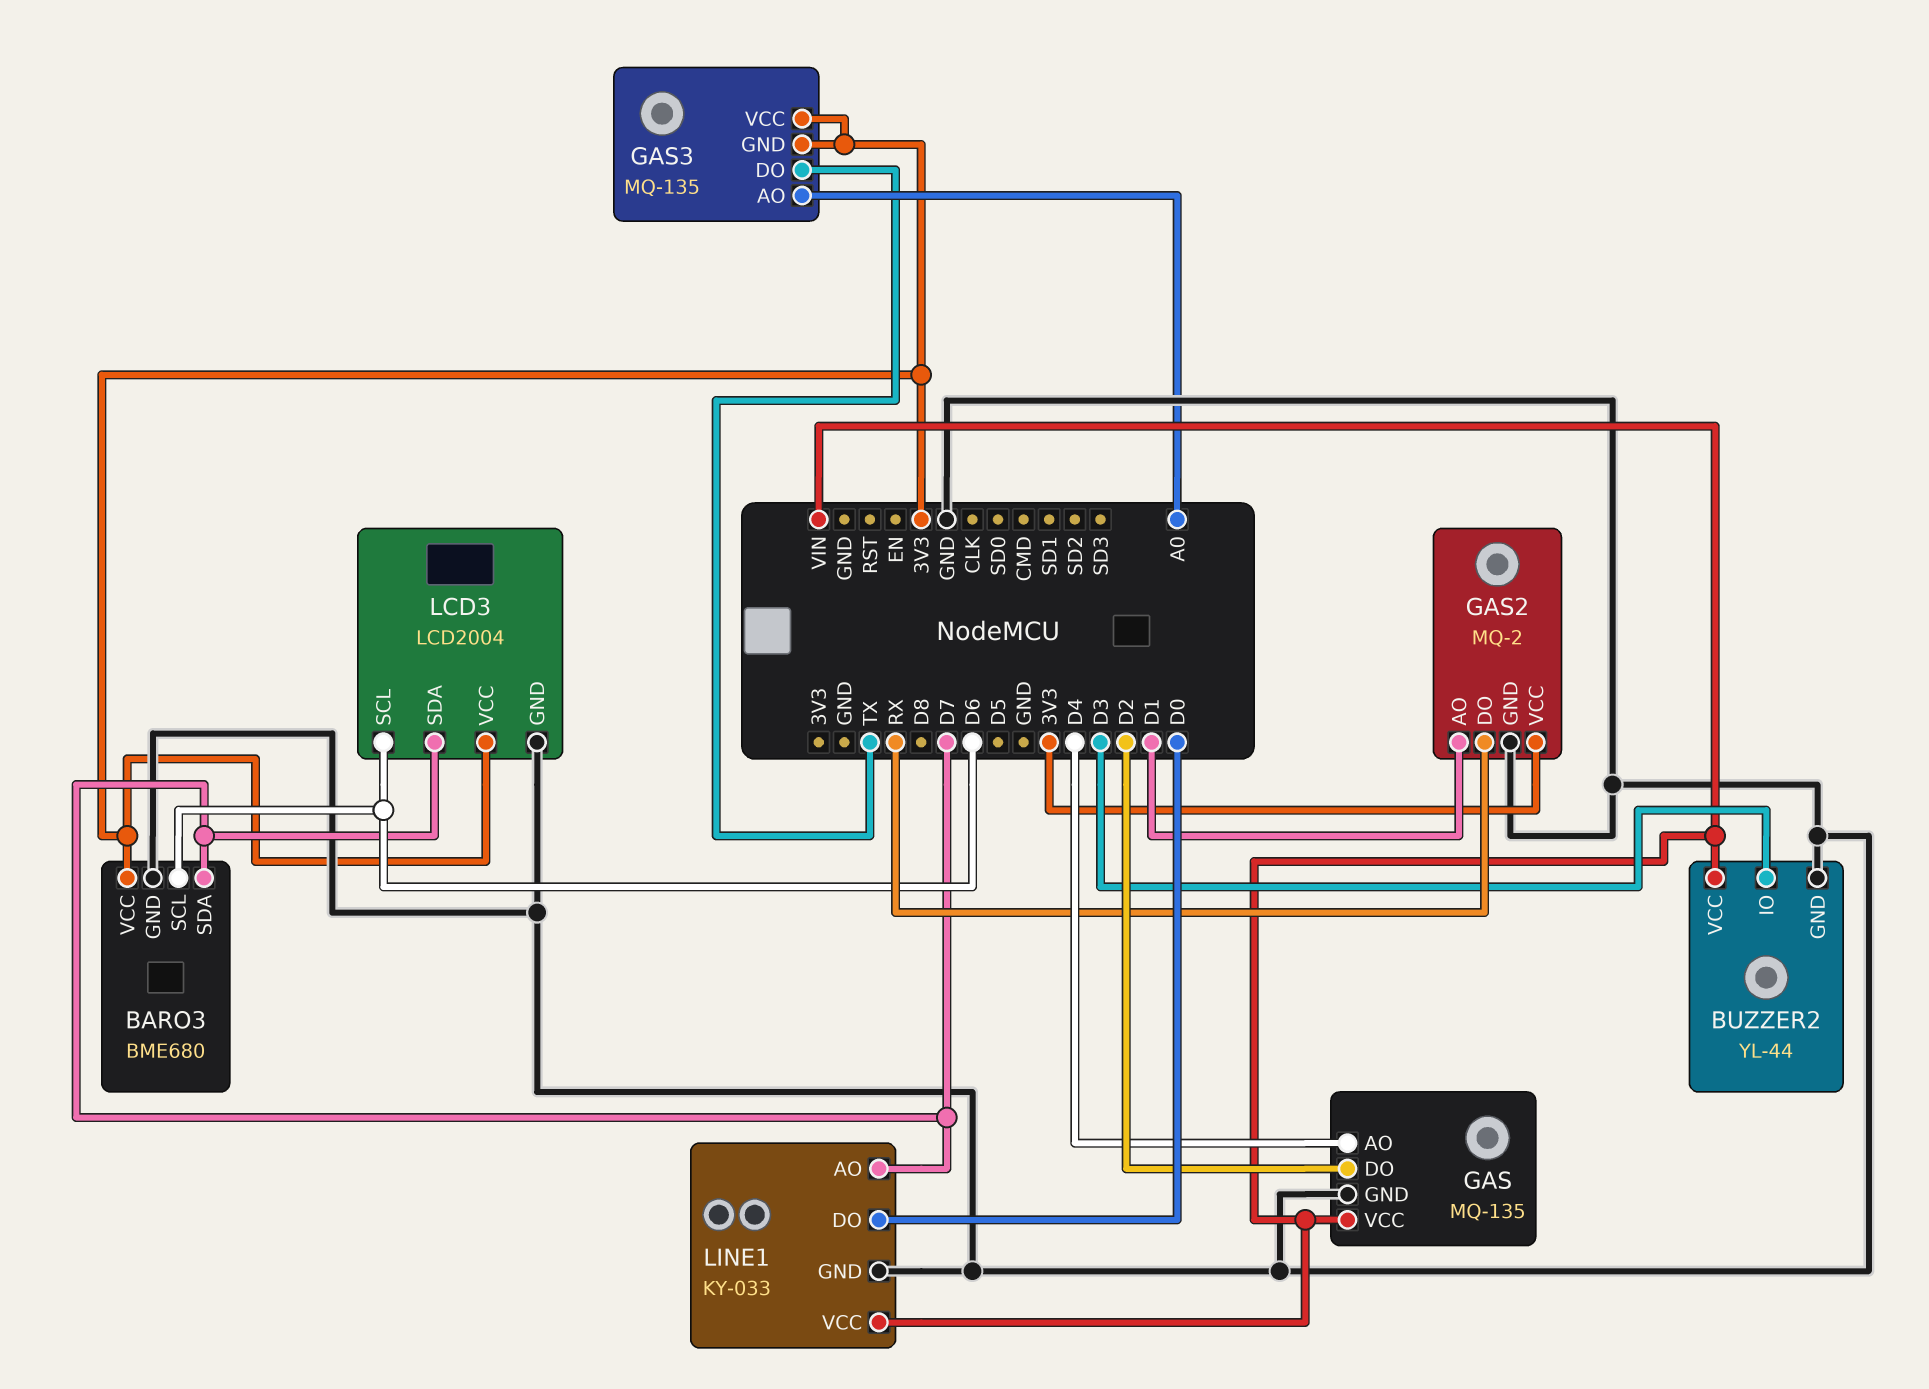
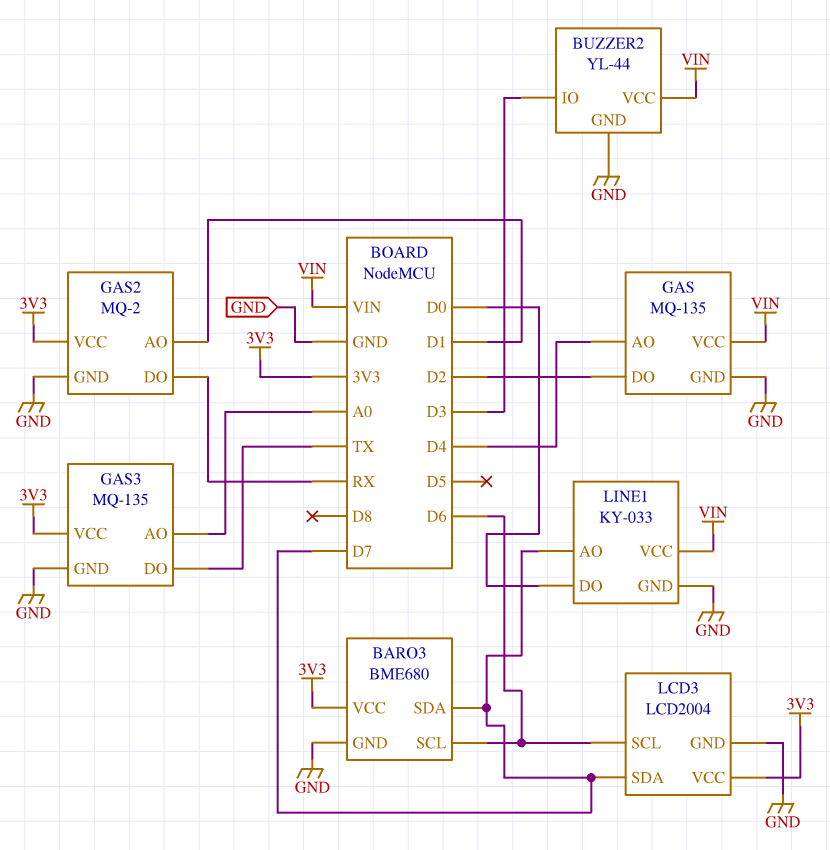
GAS3 pin GND: 3V3 -> GND

